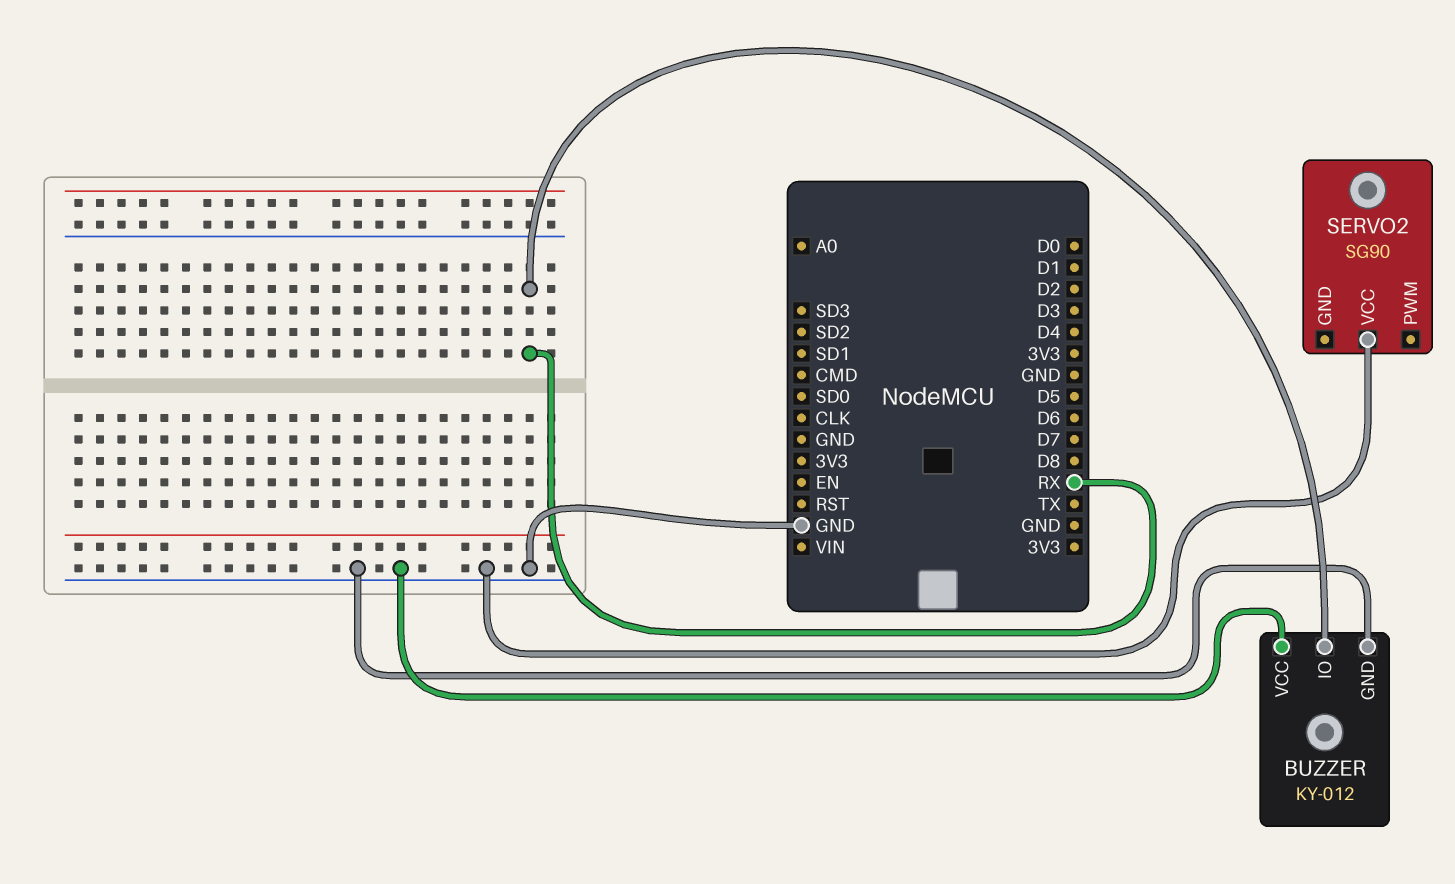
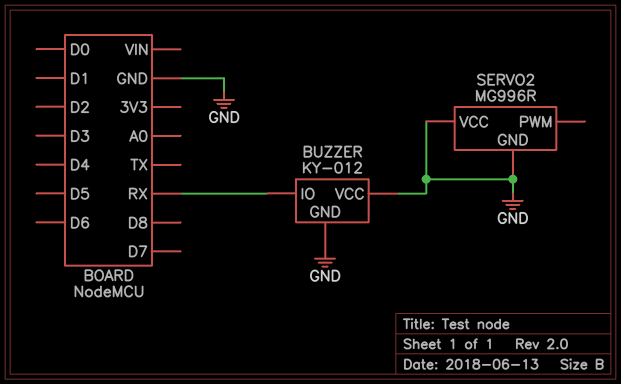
SERVO2: SG90 -> MG996R
SERVO2 pin GND: none -> GND

